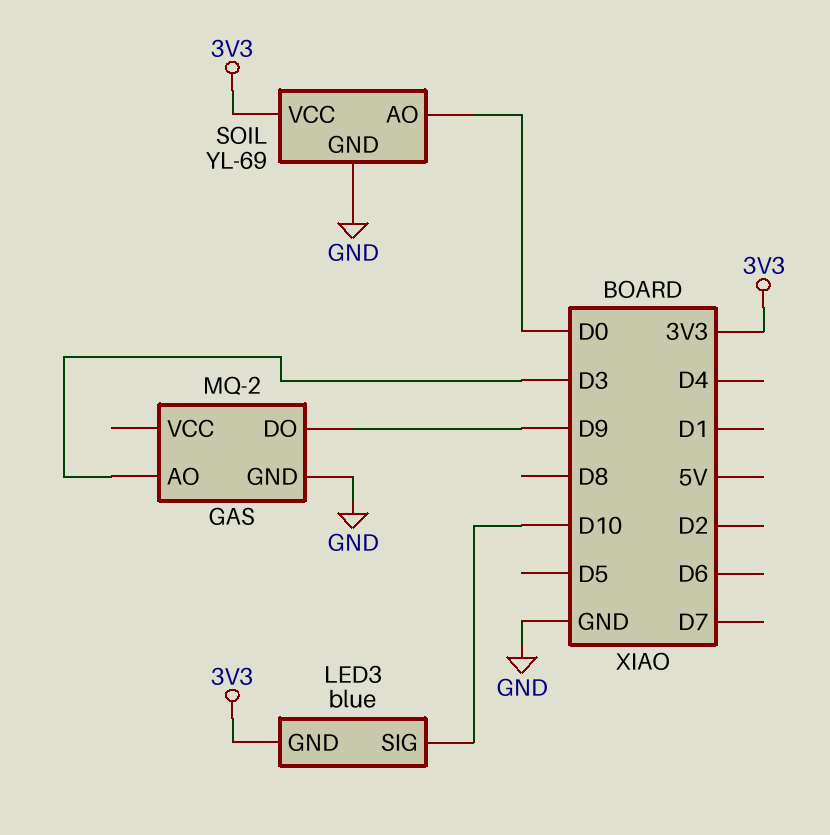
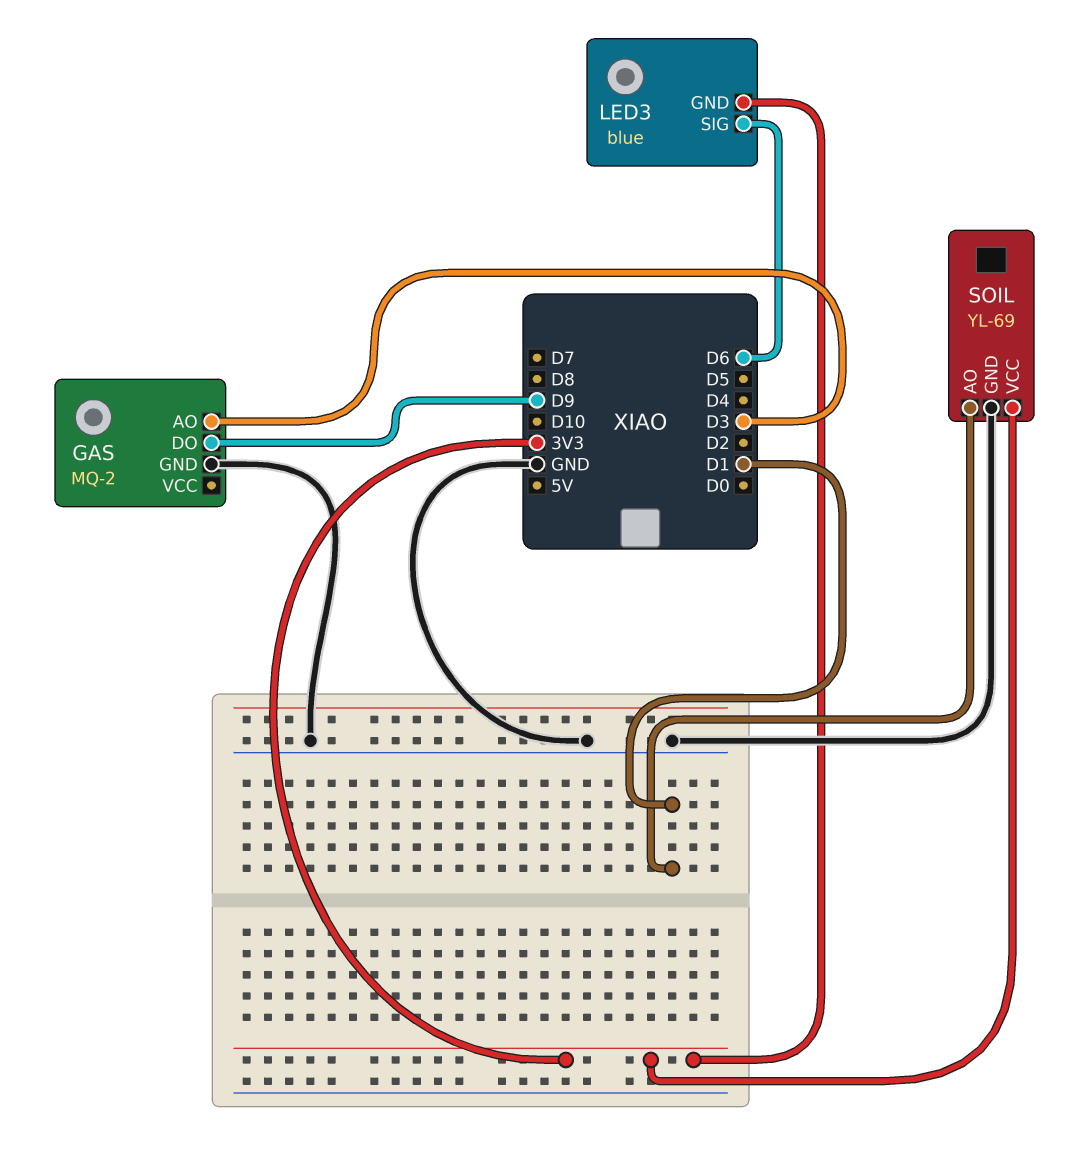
LED3 pin SIG: D10 -> D6
SOIL pin AO: D0 -> D1

